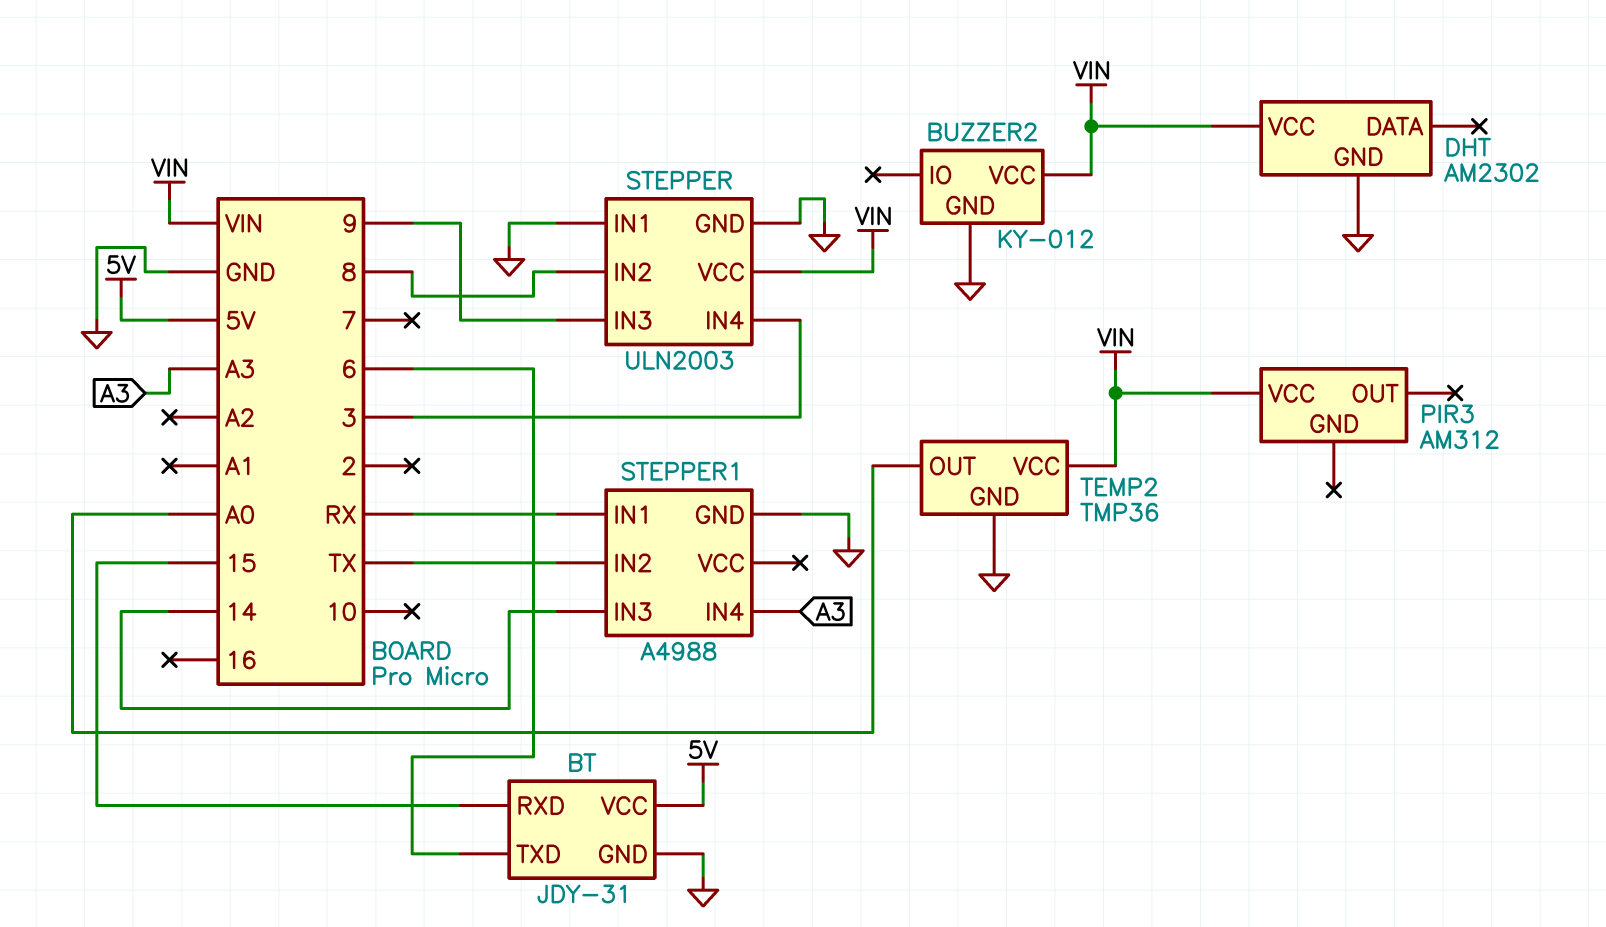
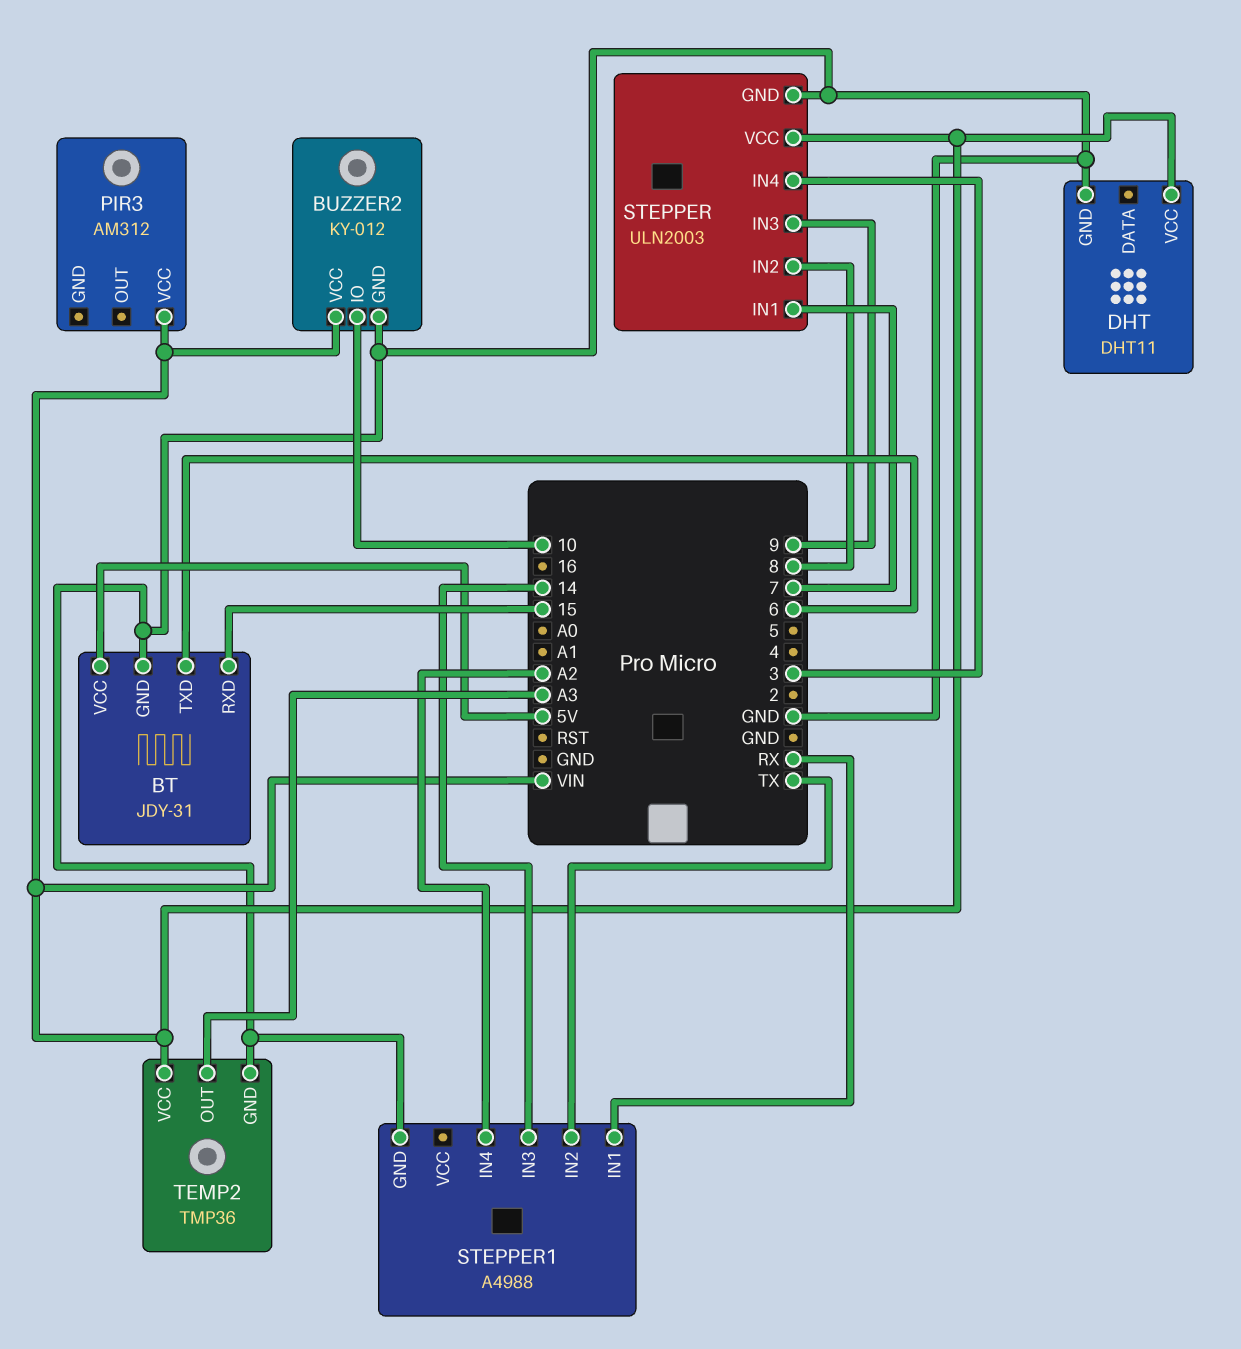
BUZZER2 pin IO: none -> 10
DHT: AM2302 -> DHT11
STEPPER pin IN1: GND -> 7
STEPPER1 pin IN4: A3 -> A2
TEMP2 pin OUT: A0 -> A3

